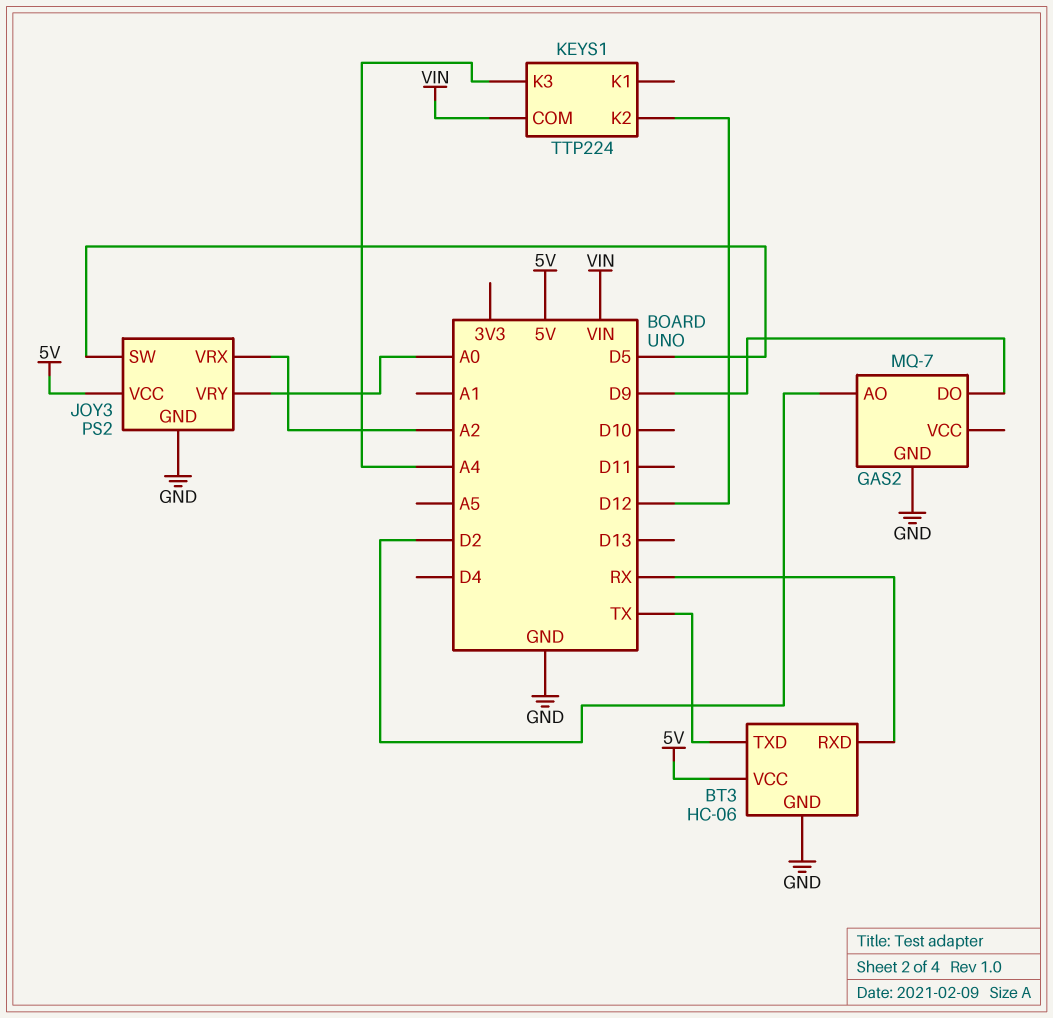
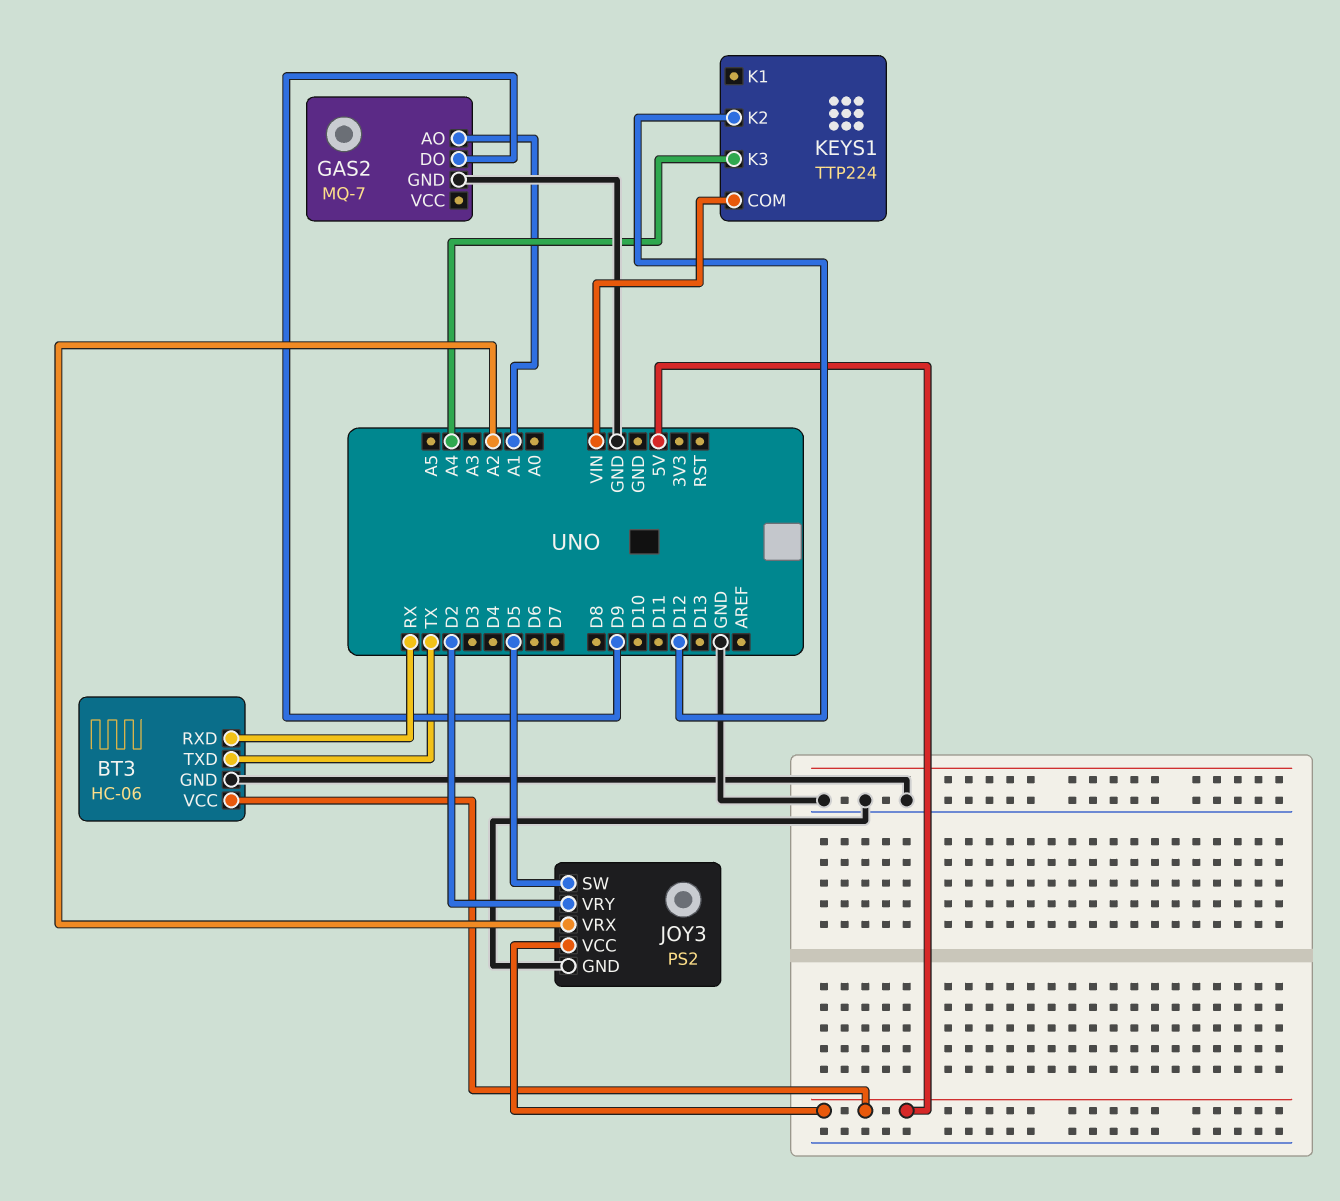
GAS2 pin AO: D2 -> A1
JOY3 pin VRY: A0 -> D2

